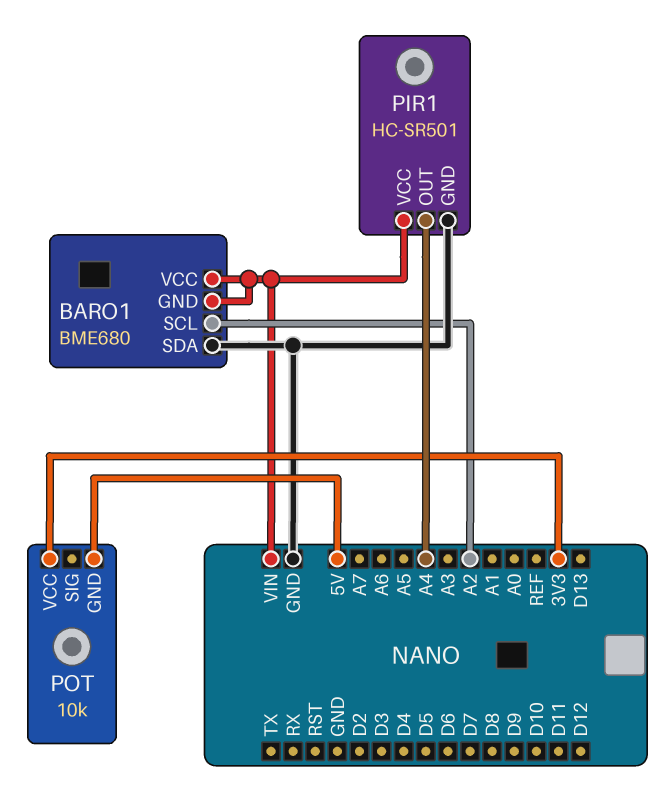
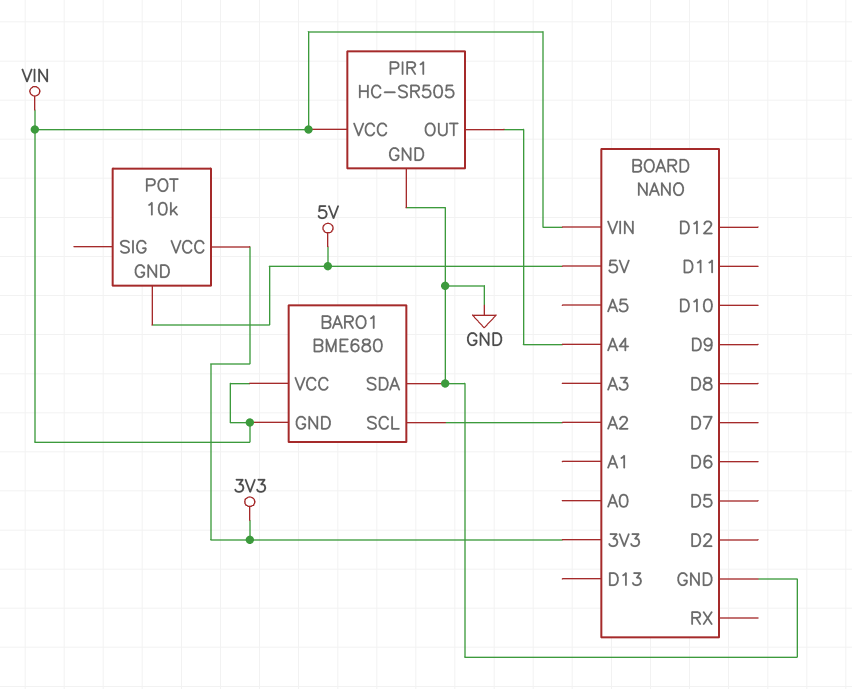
PIR1: HC-SR501 -> HC-SR505

